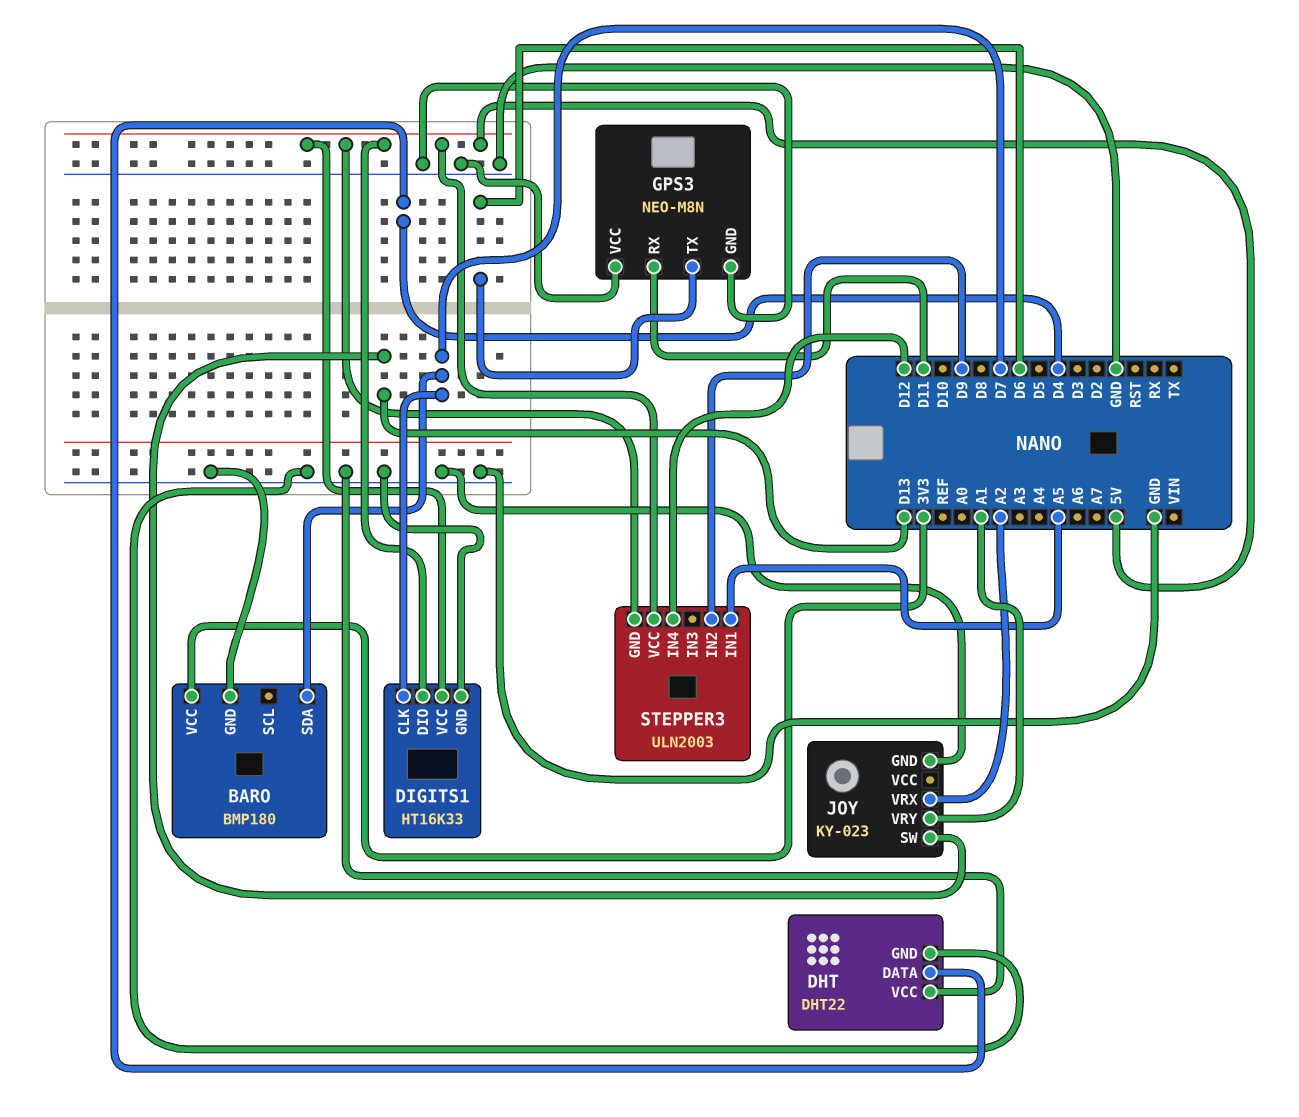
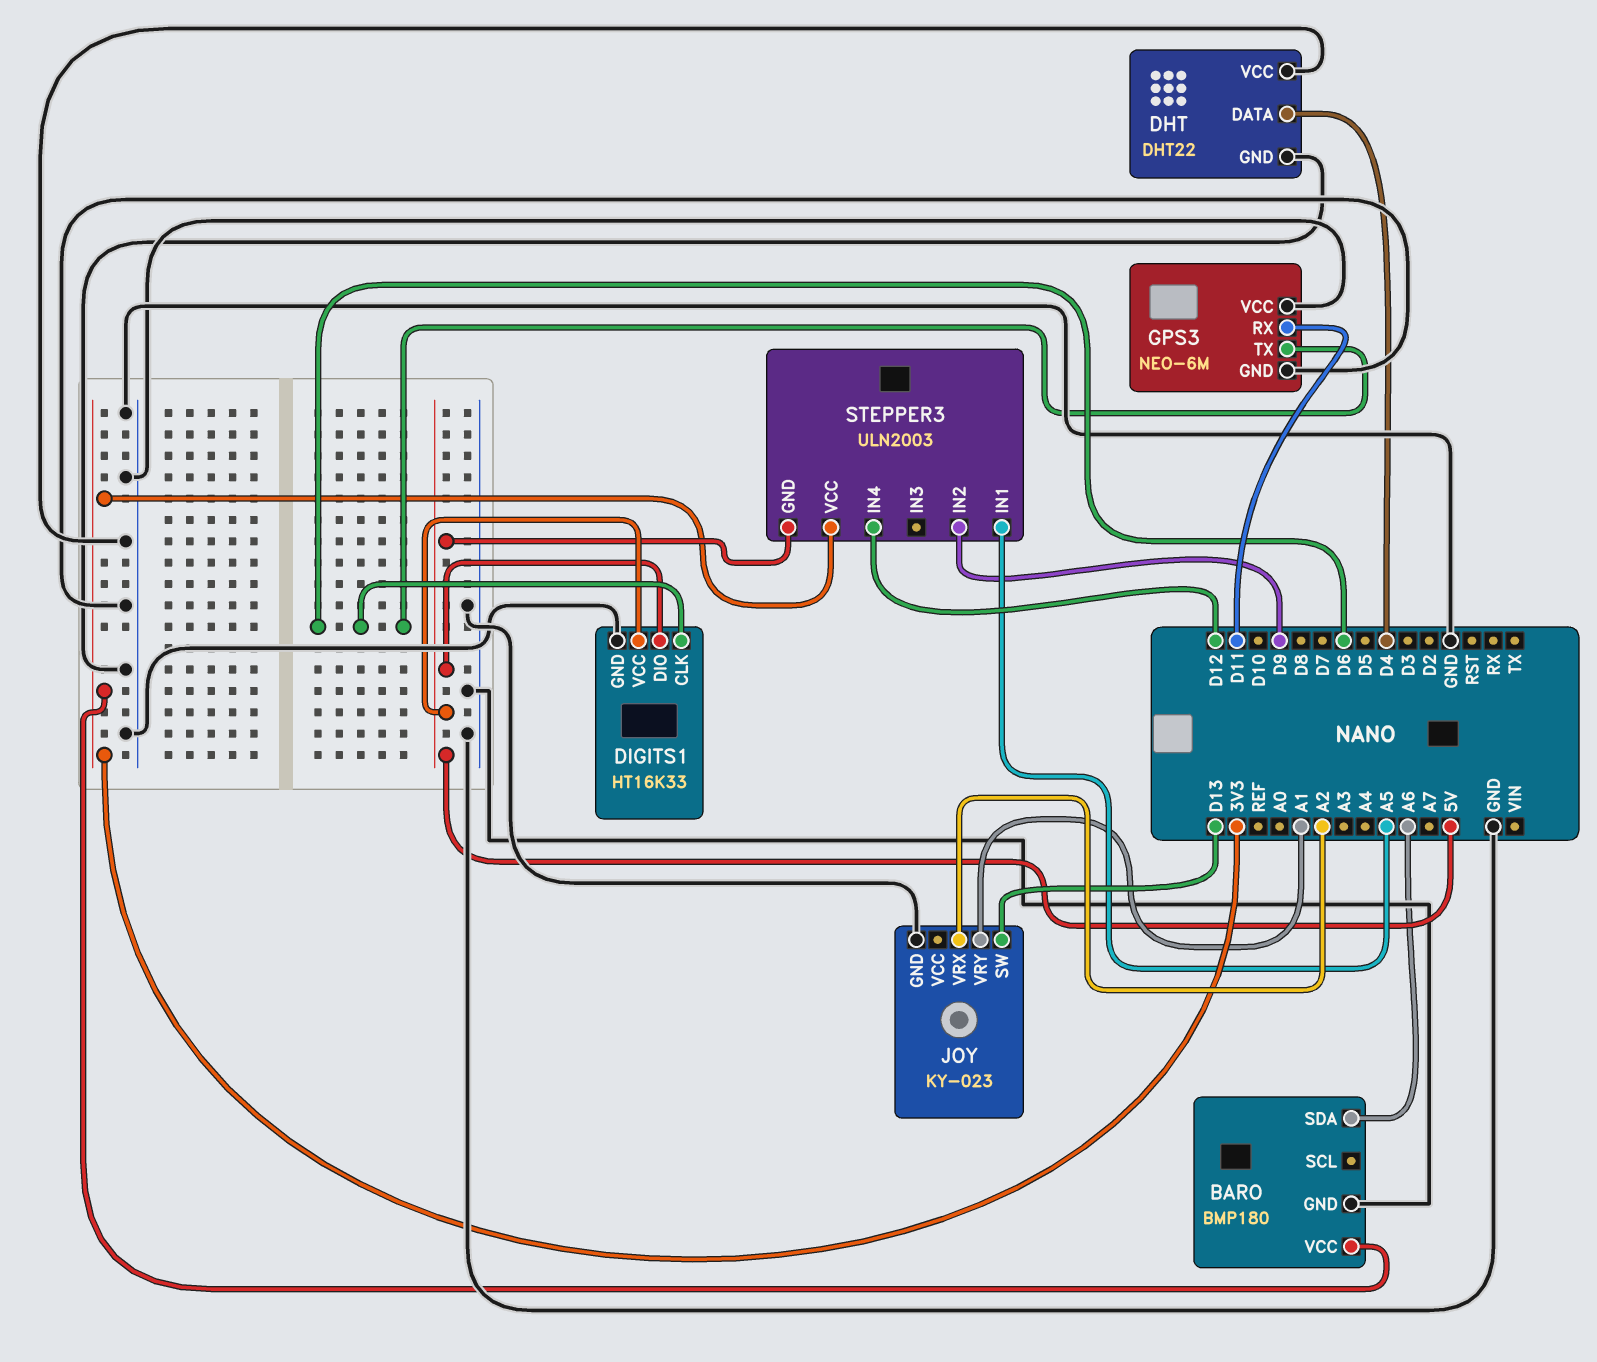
BARO pin SDA: D7 -> A6
DIGITS1 pin CLK: D7 -> D6
GPS3: NEO-M8N -> NEO-6M
STEPPER3 pin VCC: 5V -> 3V3

